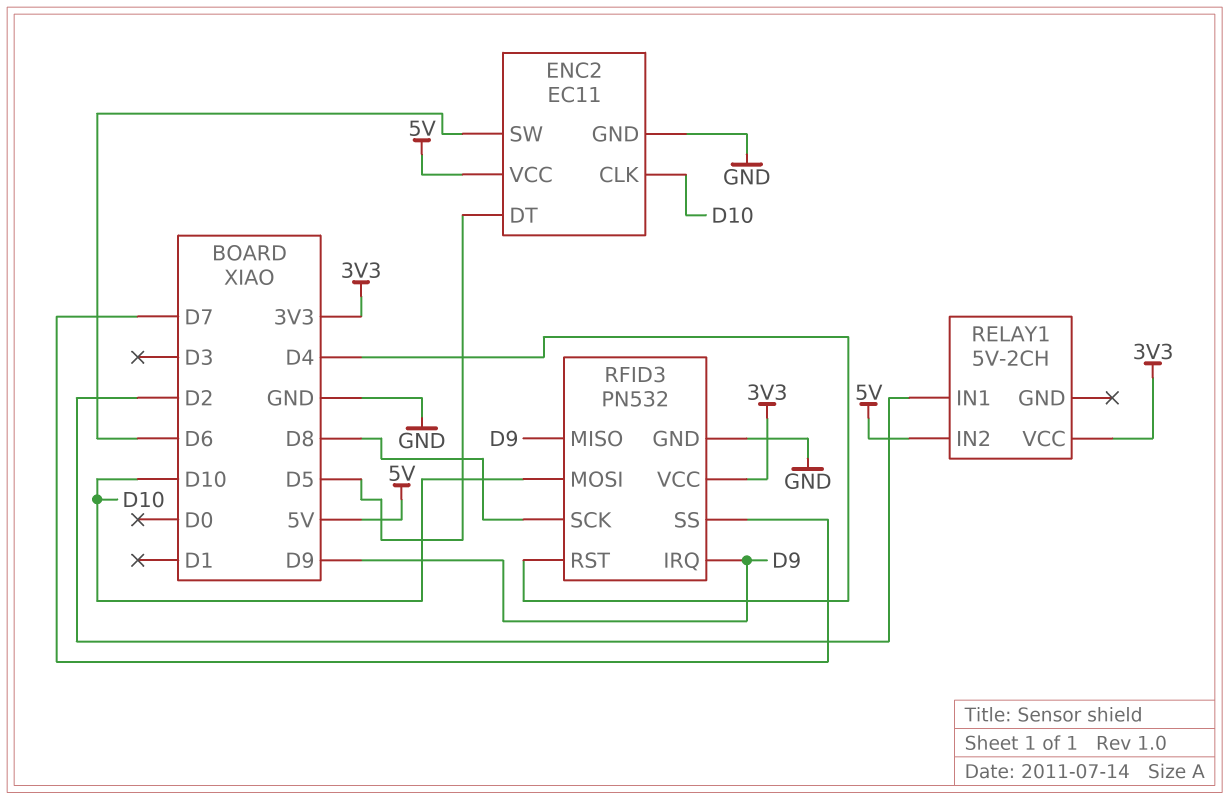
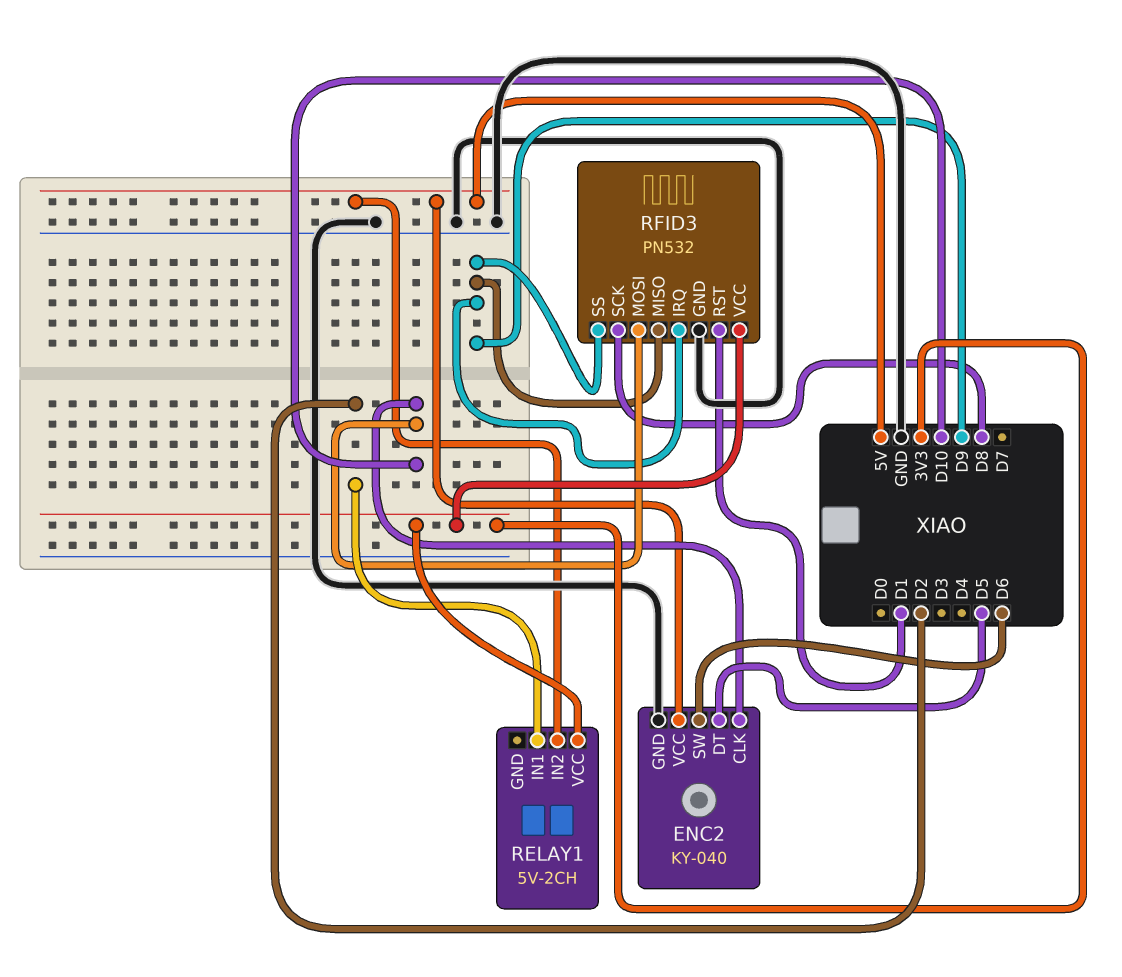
ENC2: EC11 -> KY-040
RFID3 pin RST: D4 -> D1
RFID3 pin SS: D7 -> D9

